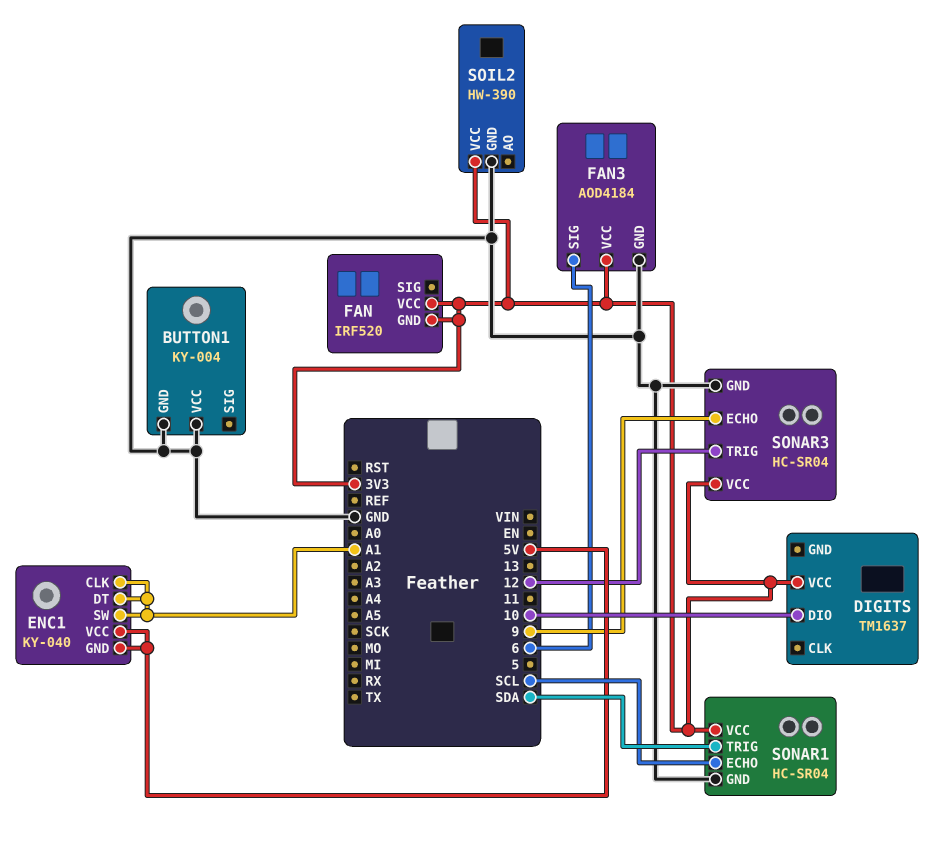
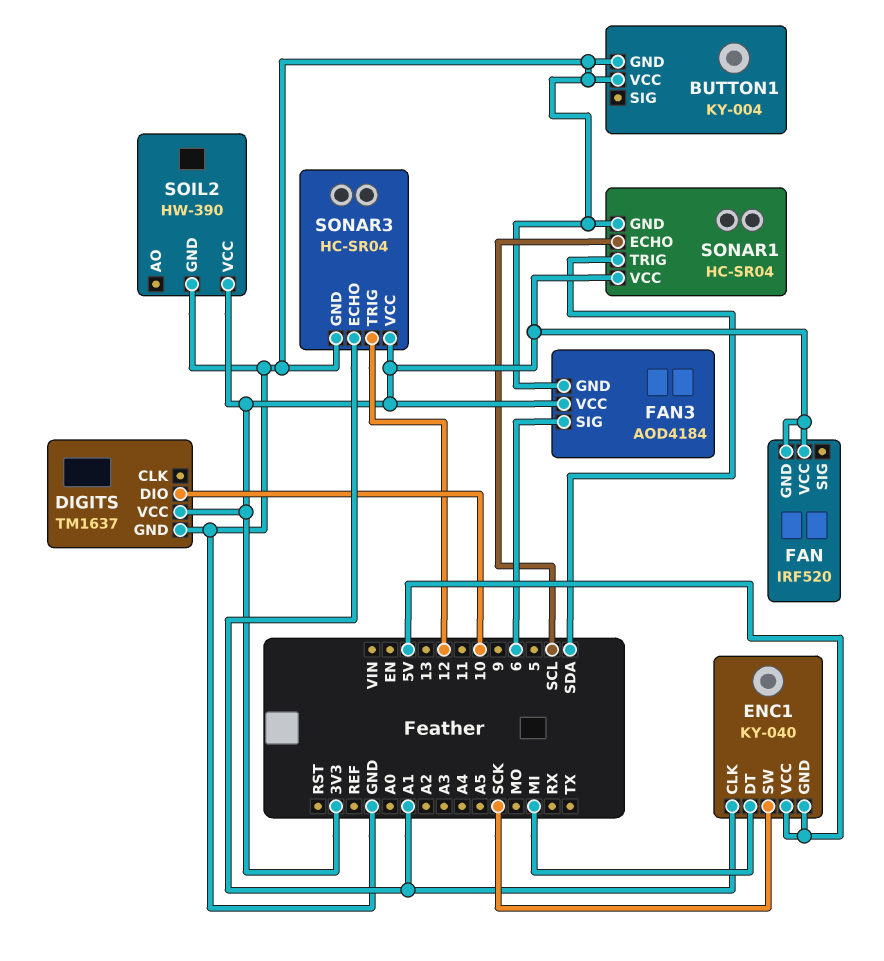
DIGITS pin GND: none -> GND
ENC1 pin DT: A1 -> MI
ENC1 pin SW: A1 -> SCK
SONAR3 pin ECHO: 9 -> A1

